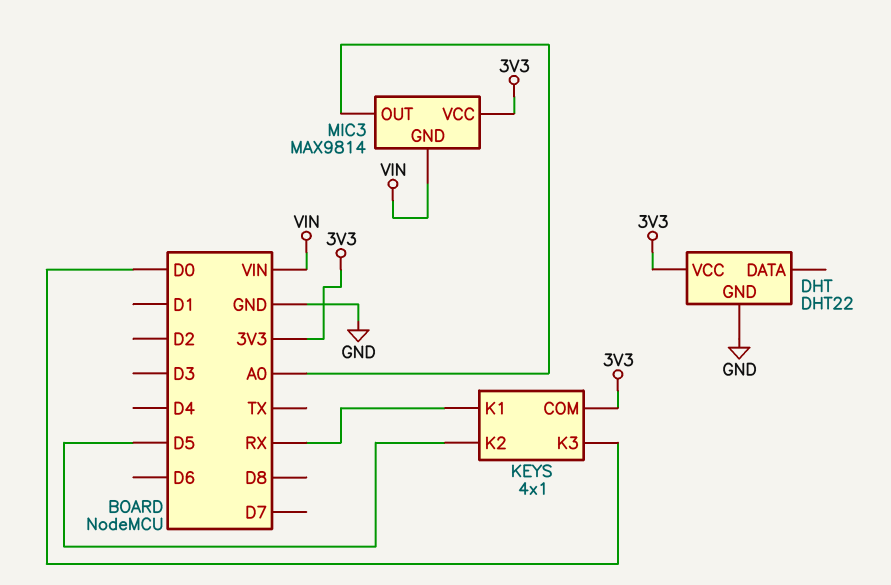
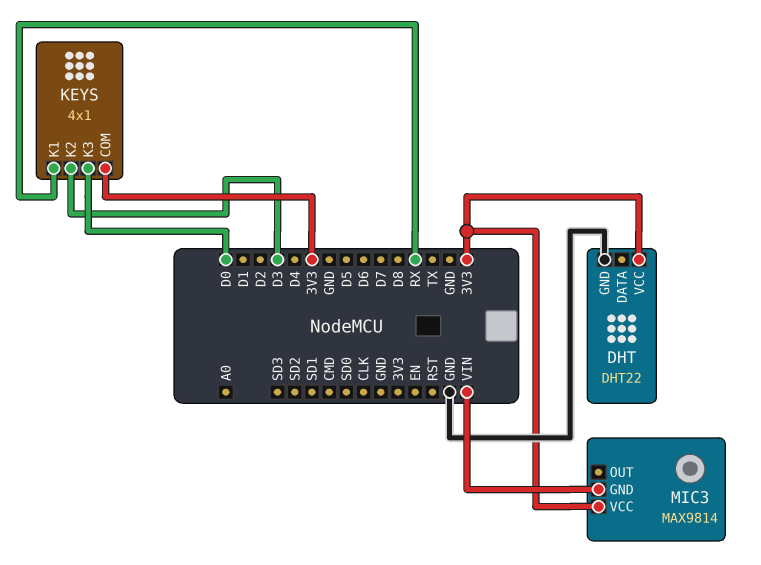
KEYS pin K2: D5 -> D3
MIC3 pin OUT: A0 -> none

